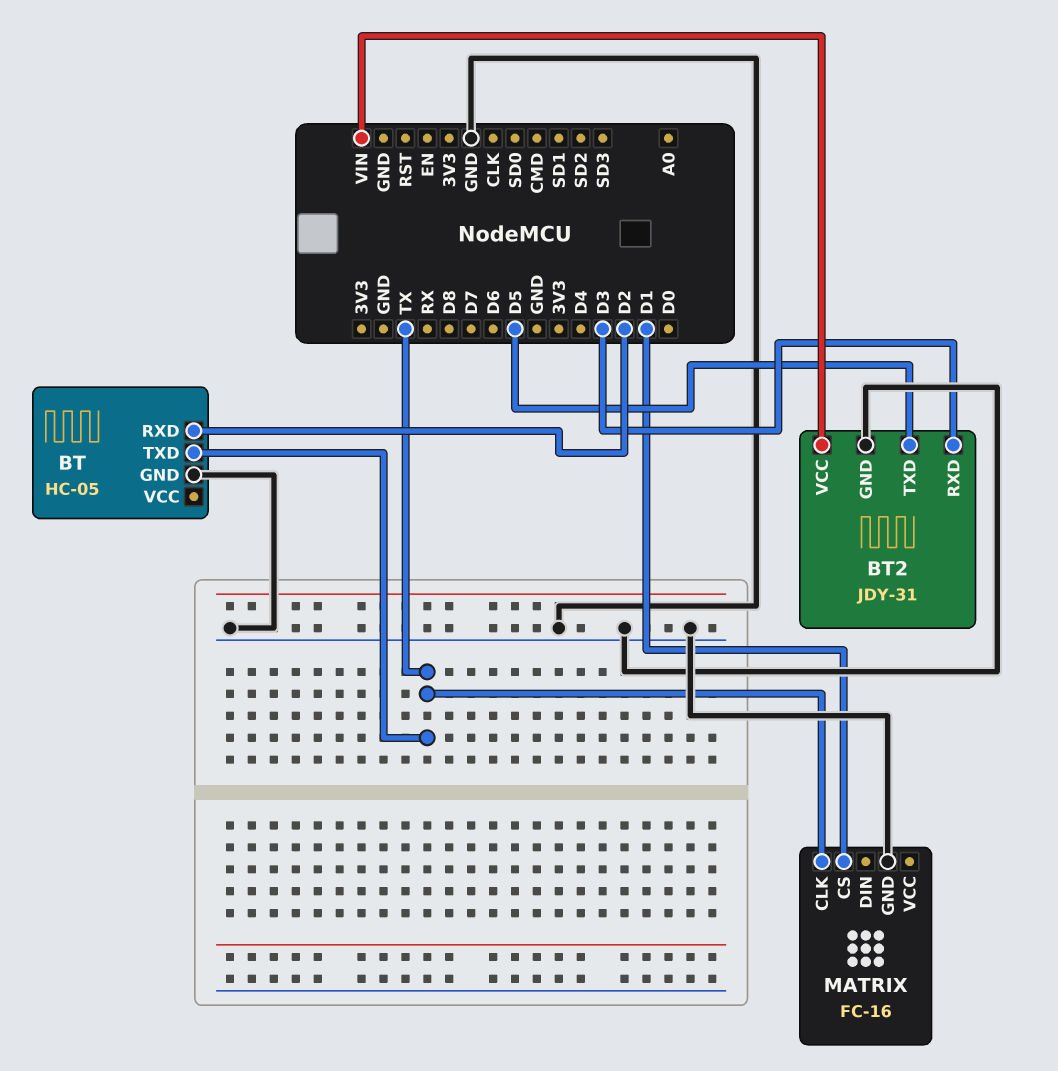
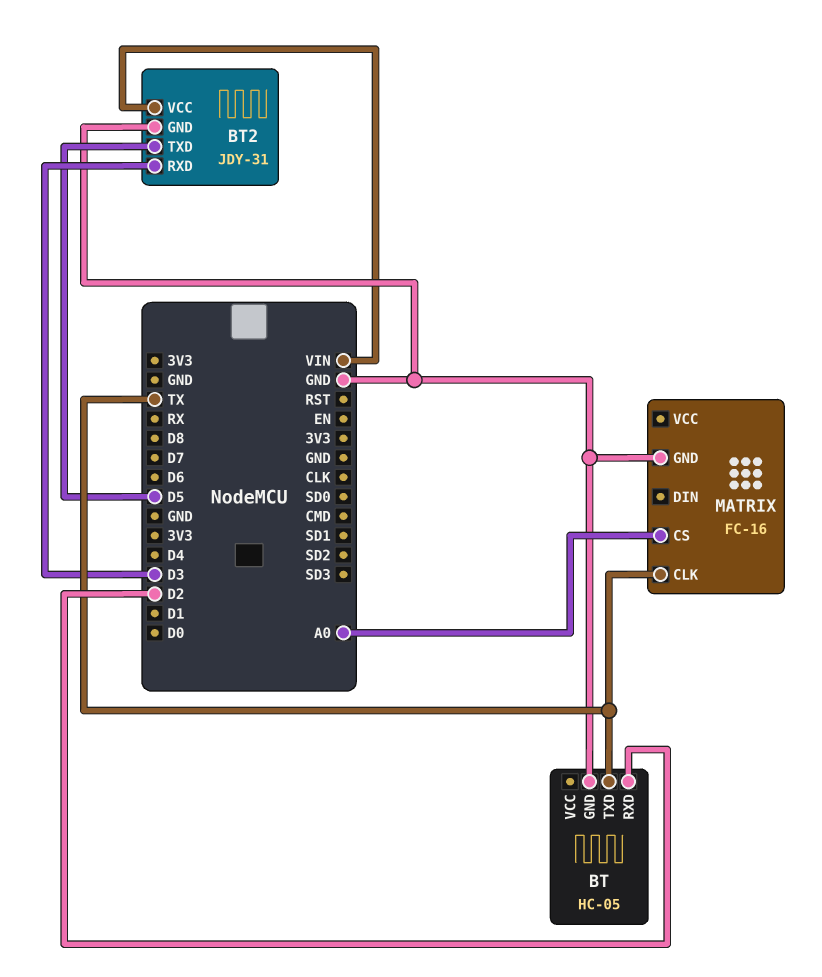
MATRIX pin CS: D1 -> A0

